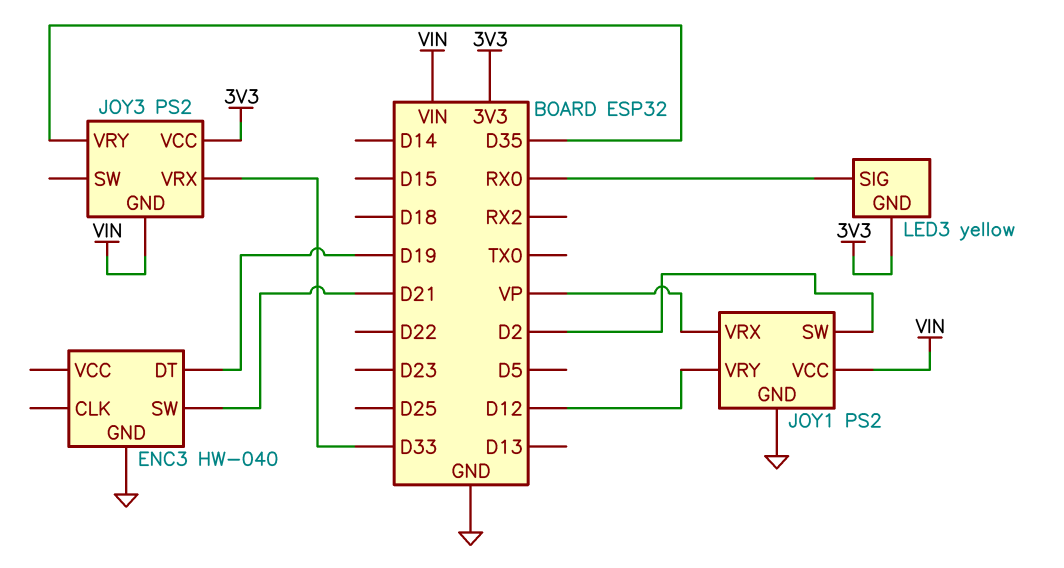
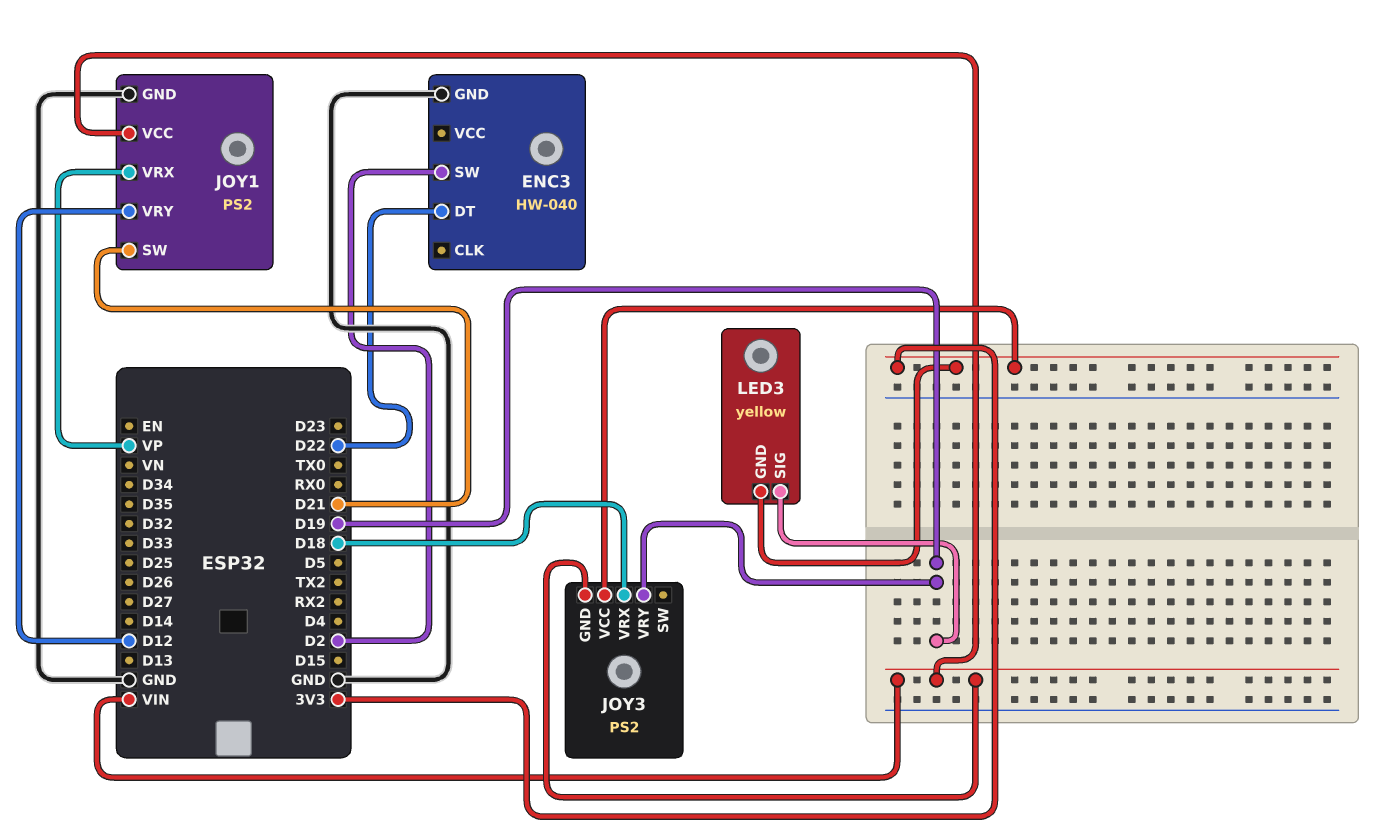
ENC3 pin DT: D19 -> D22
ENC3 pin SW: D21 -> D2
JOY1 pin SW: D2 -> D21
JOY3 pin VRX: D33 -> D18
JOY3 pin VRY: D35 -> D19
LED3 pin SIG: RX0 -> D19

